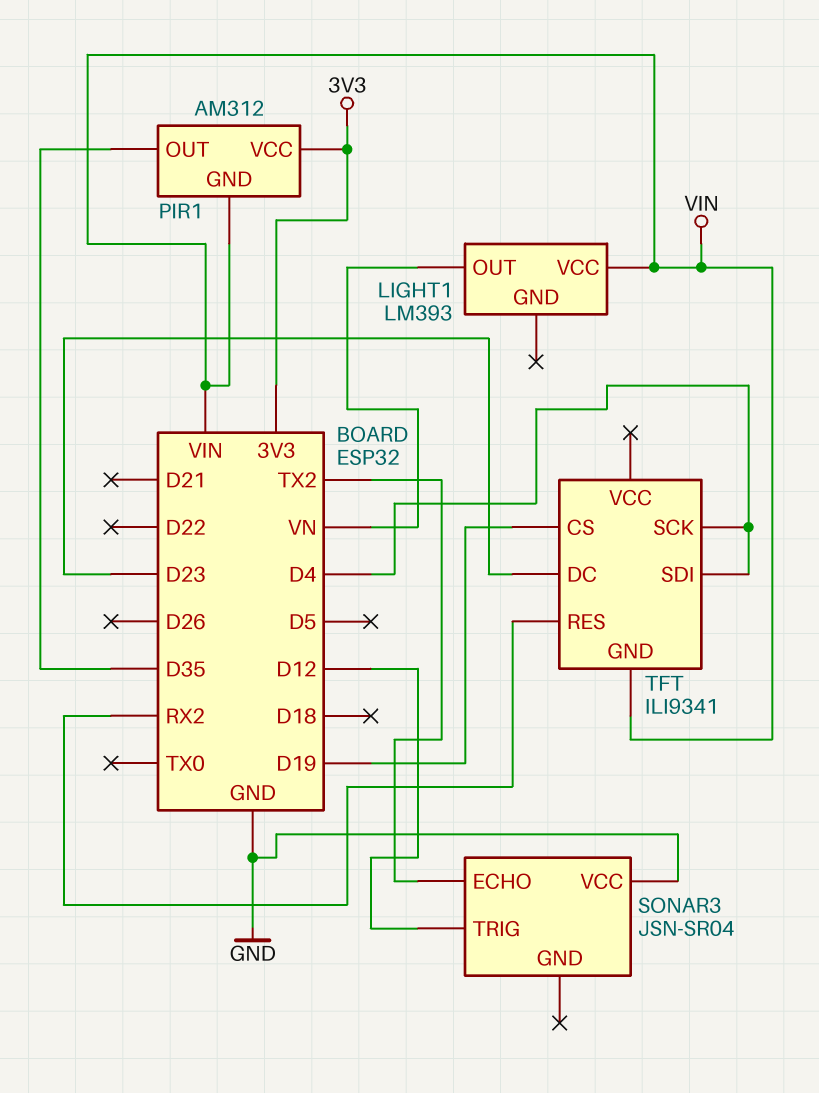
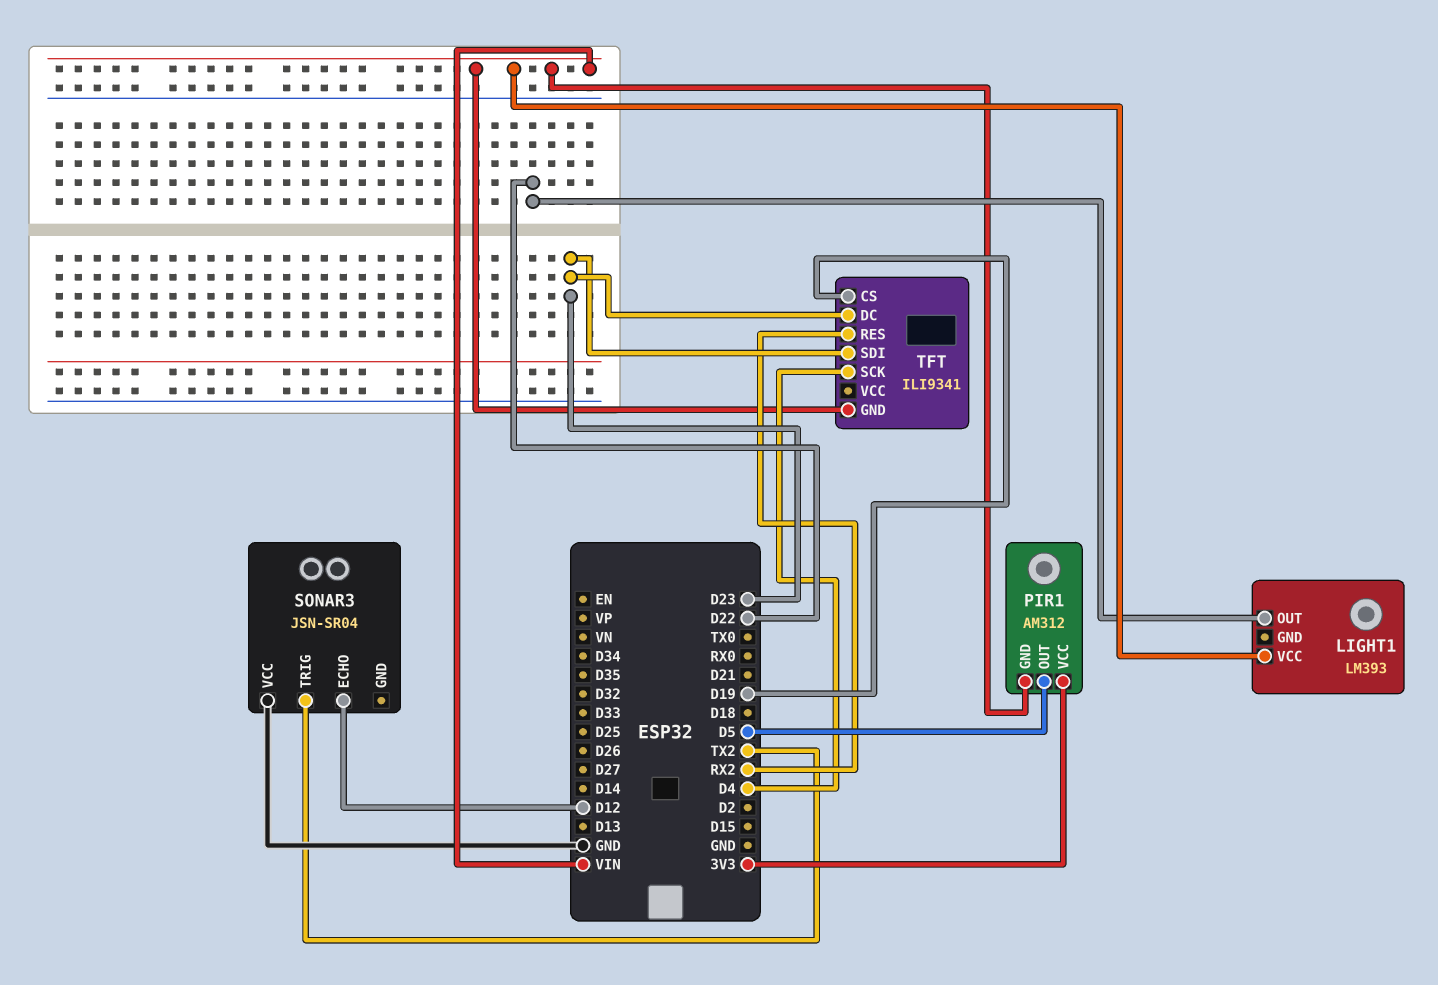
LIGHT1 pin OUT: VN -> D22
PIR1 pin OUT: D35 -> D5
SONAR3 pin ECHO: TX2 -> D12
SONAR3 pin TRIG: D12 -> TX2
TFT pin SDI: D4 -> D23

